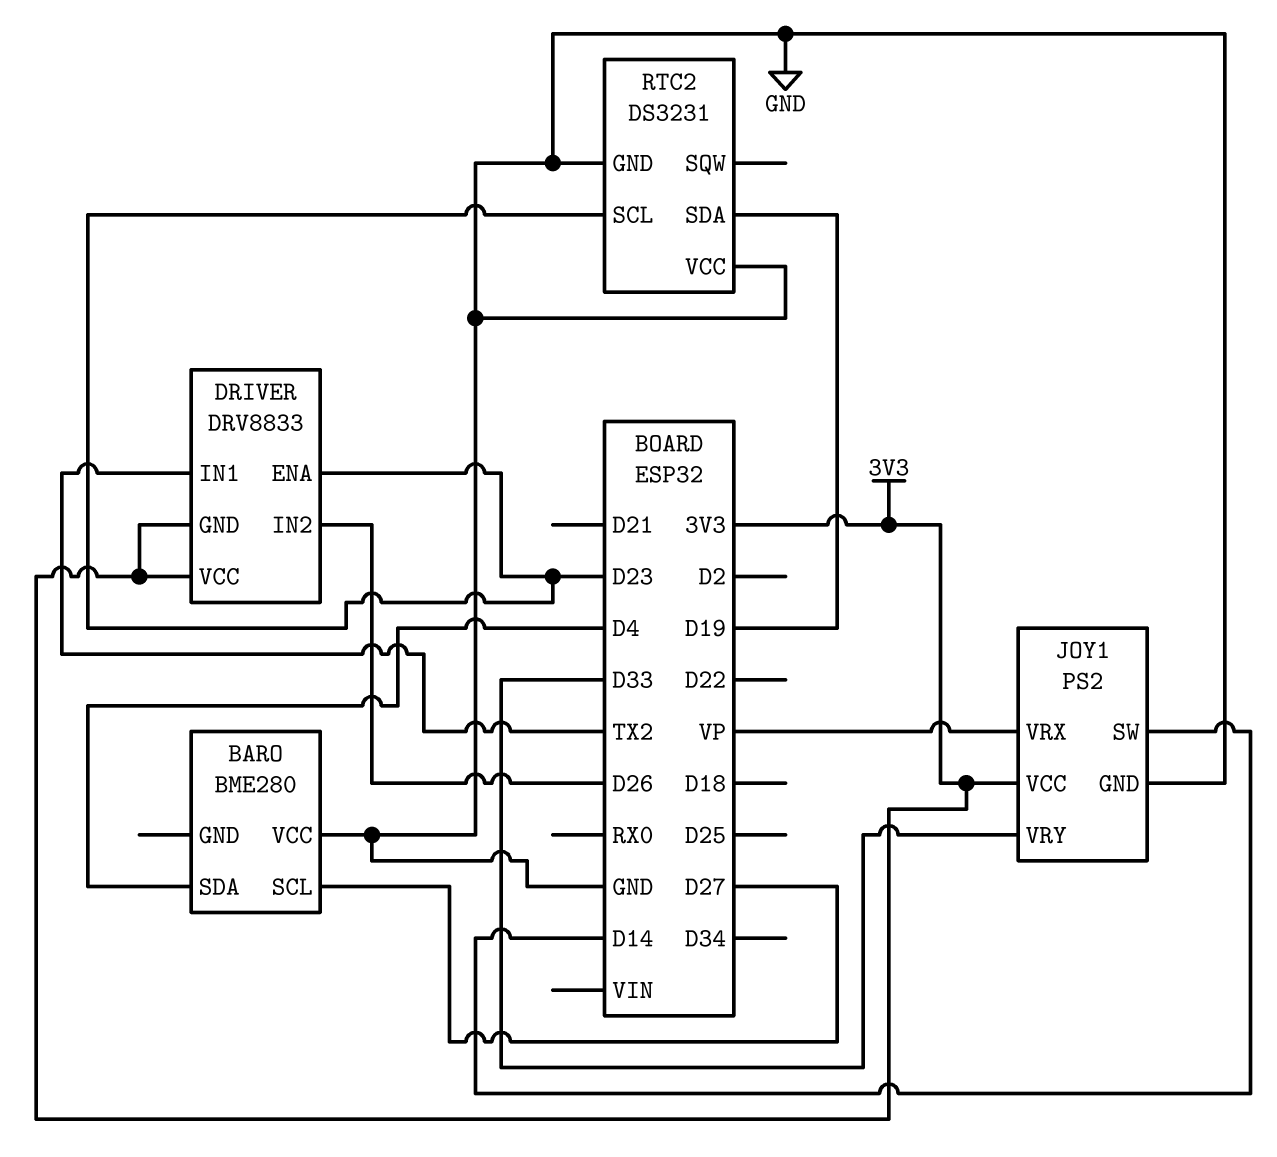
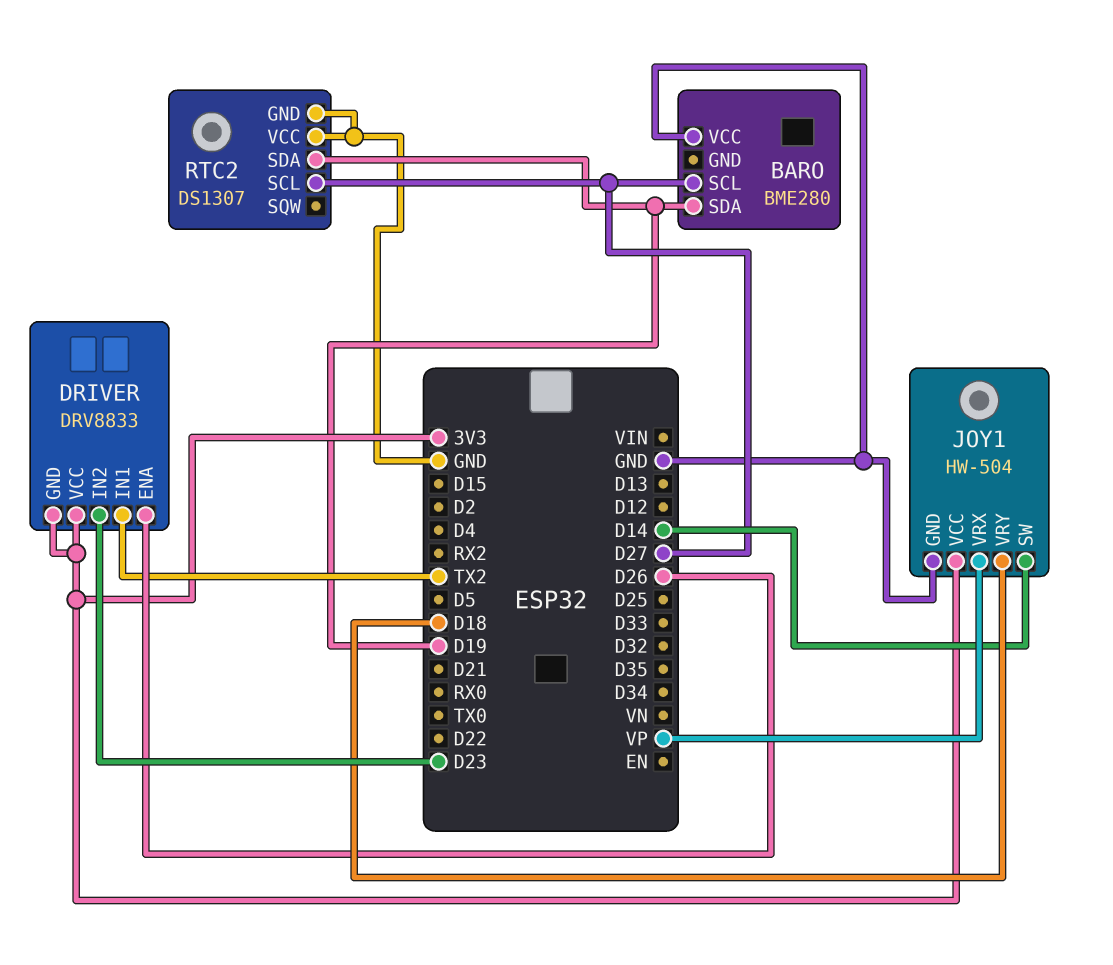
BARO pin SDA: D4 -> D19
DRIVER pin ENA: D23 -> D26
DRIVER pin IN2: D26 -> D23
JOY1: PS2 -> HW-504
JOY1 pin VRY: D33 -> D18
RTC2: DS3231 -> DS1307
RTC2 pin SCL: D23 -> D27

